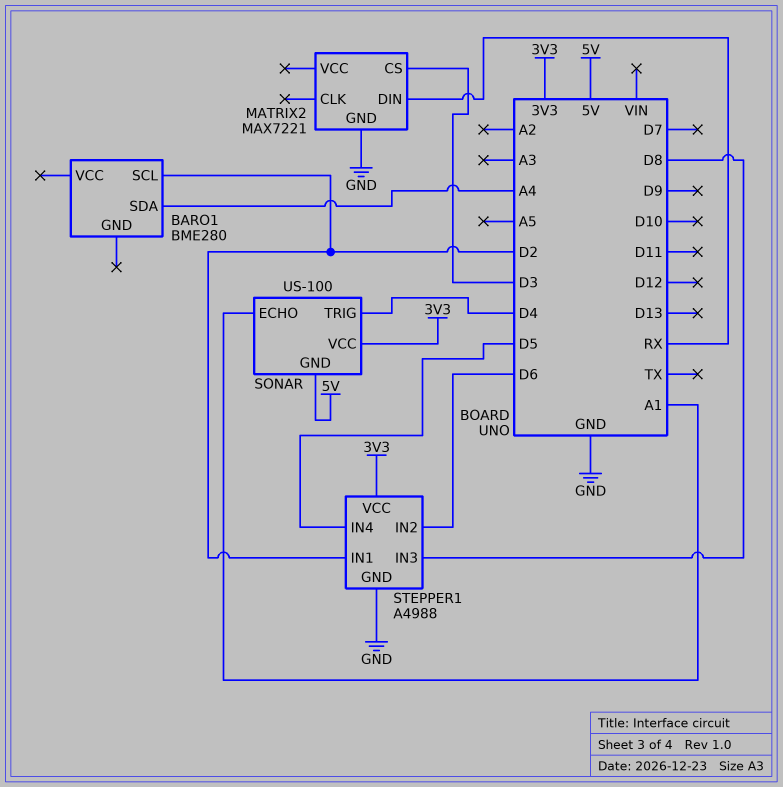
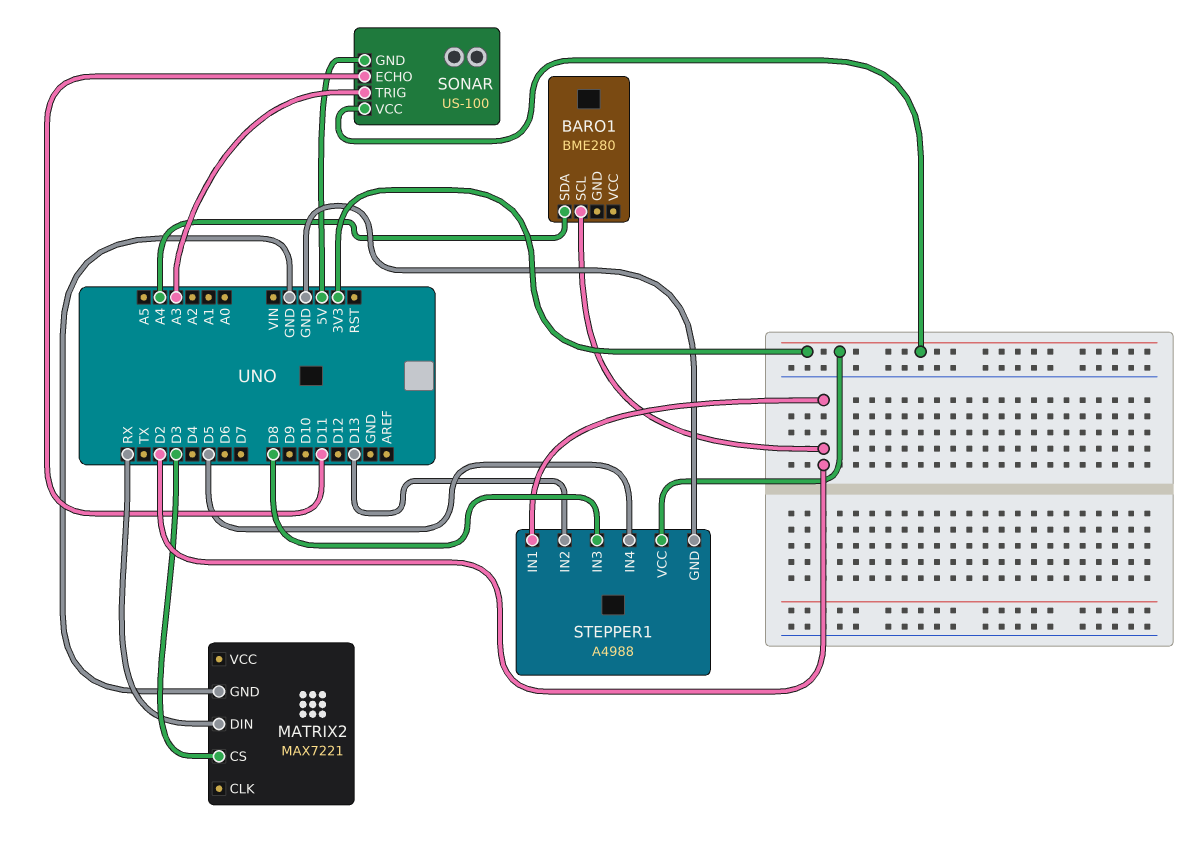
SONAR pin ECHO: A1 -> D11
SONAR pin TRIG: D4 -> A3
STEPPER1 pin IN2: D6 -> D13

